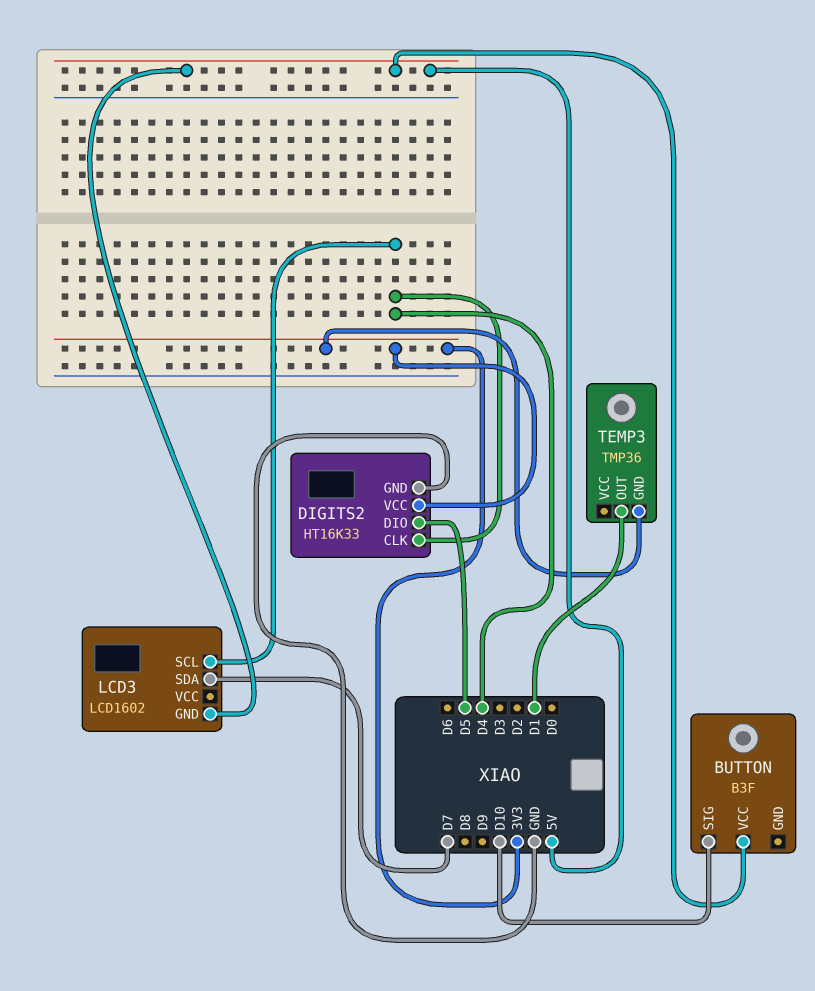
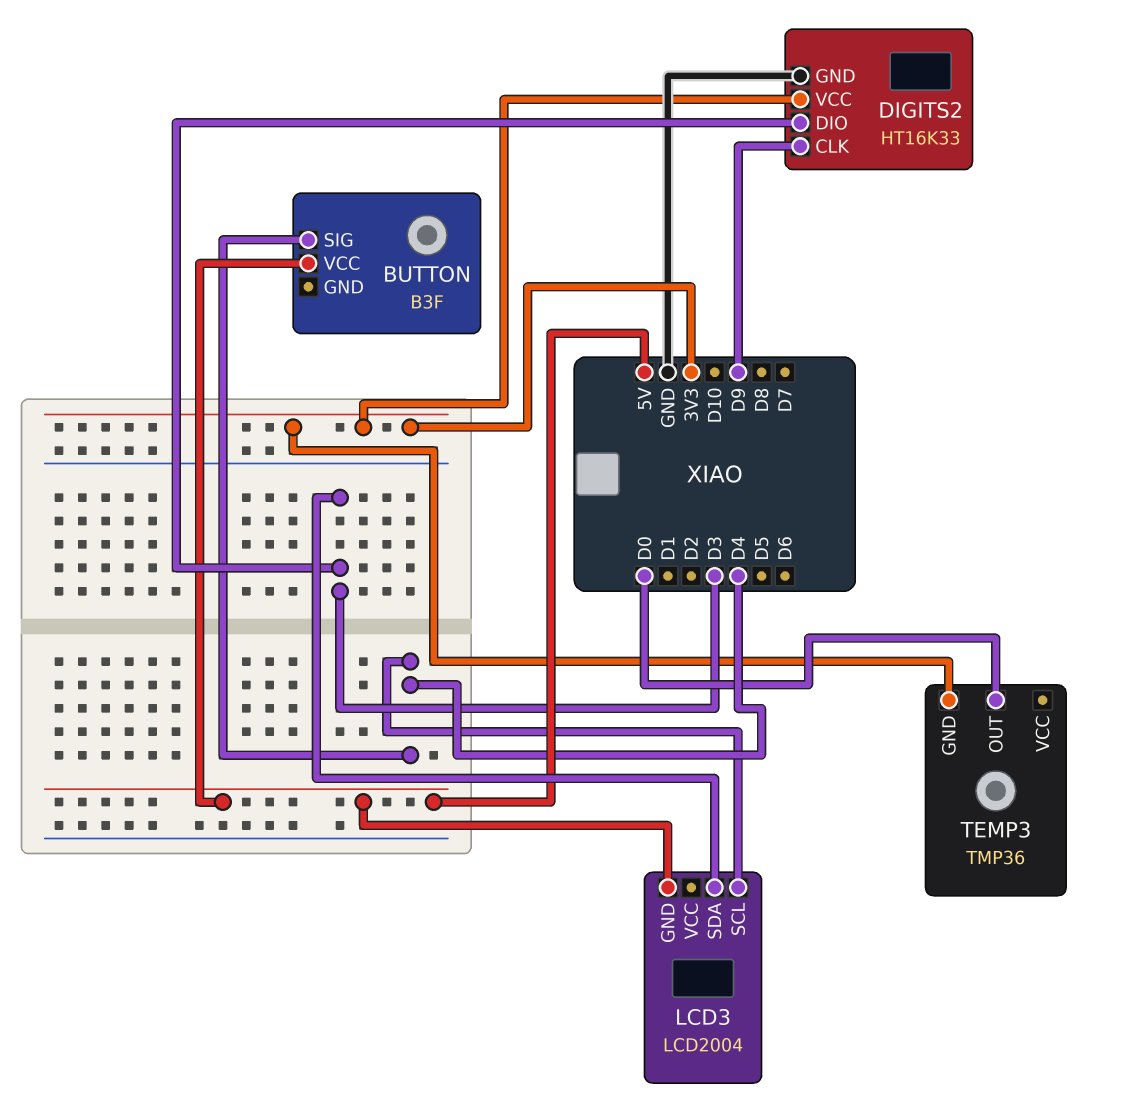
BUTTON pin SIG: D10 -> D4
DIGITS2 pin CLK: D4 -> D9
DIGITS2 pin DIO: D5 -> D3
LCD3: LCD1602 -> LCD2004
LCD3 pin SDA: D7 -> D3
TEMP3 pin OUT: D1 -> D0

